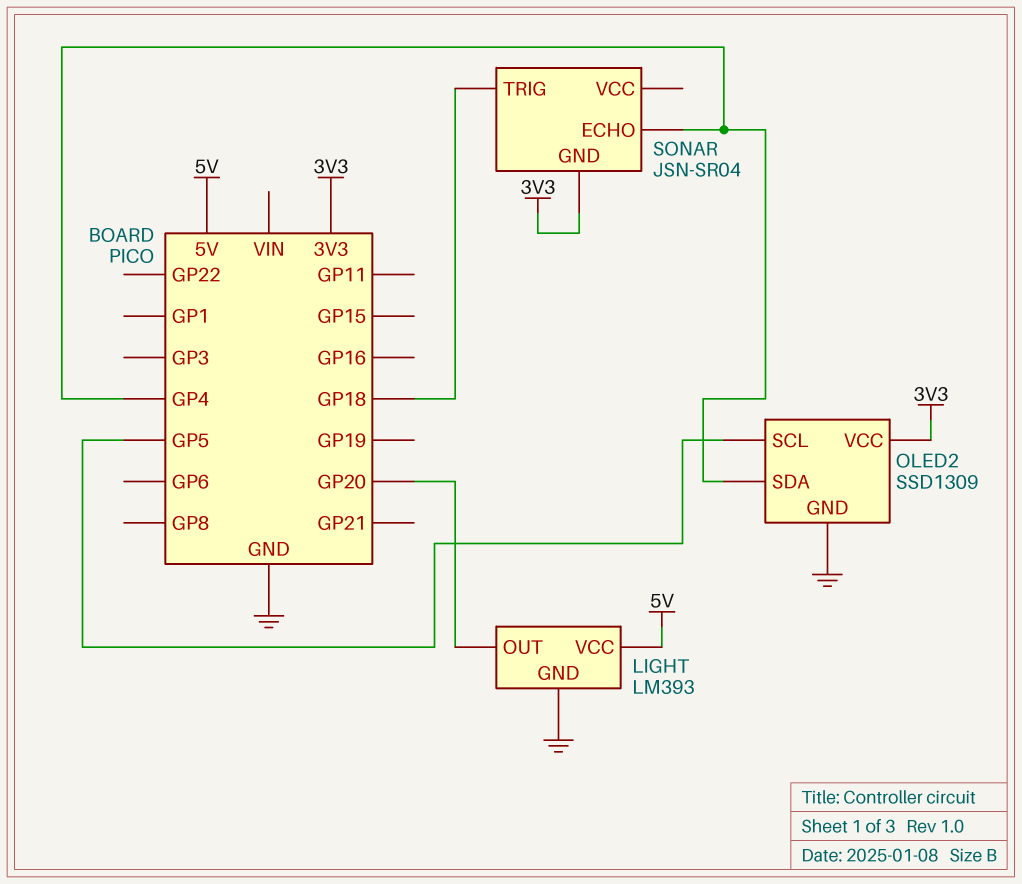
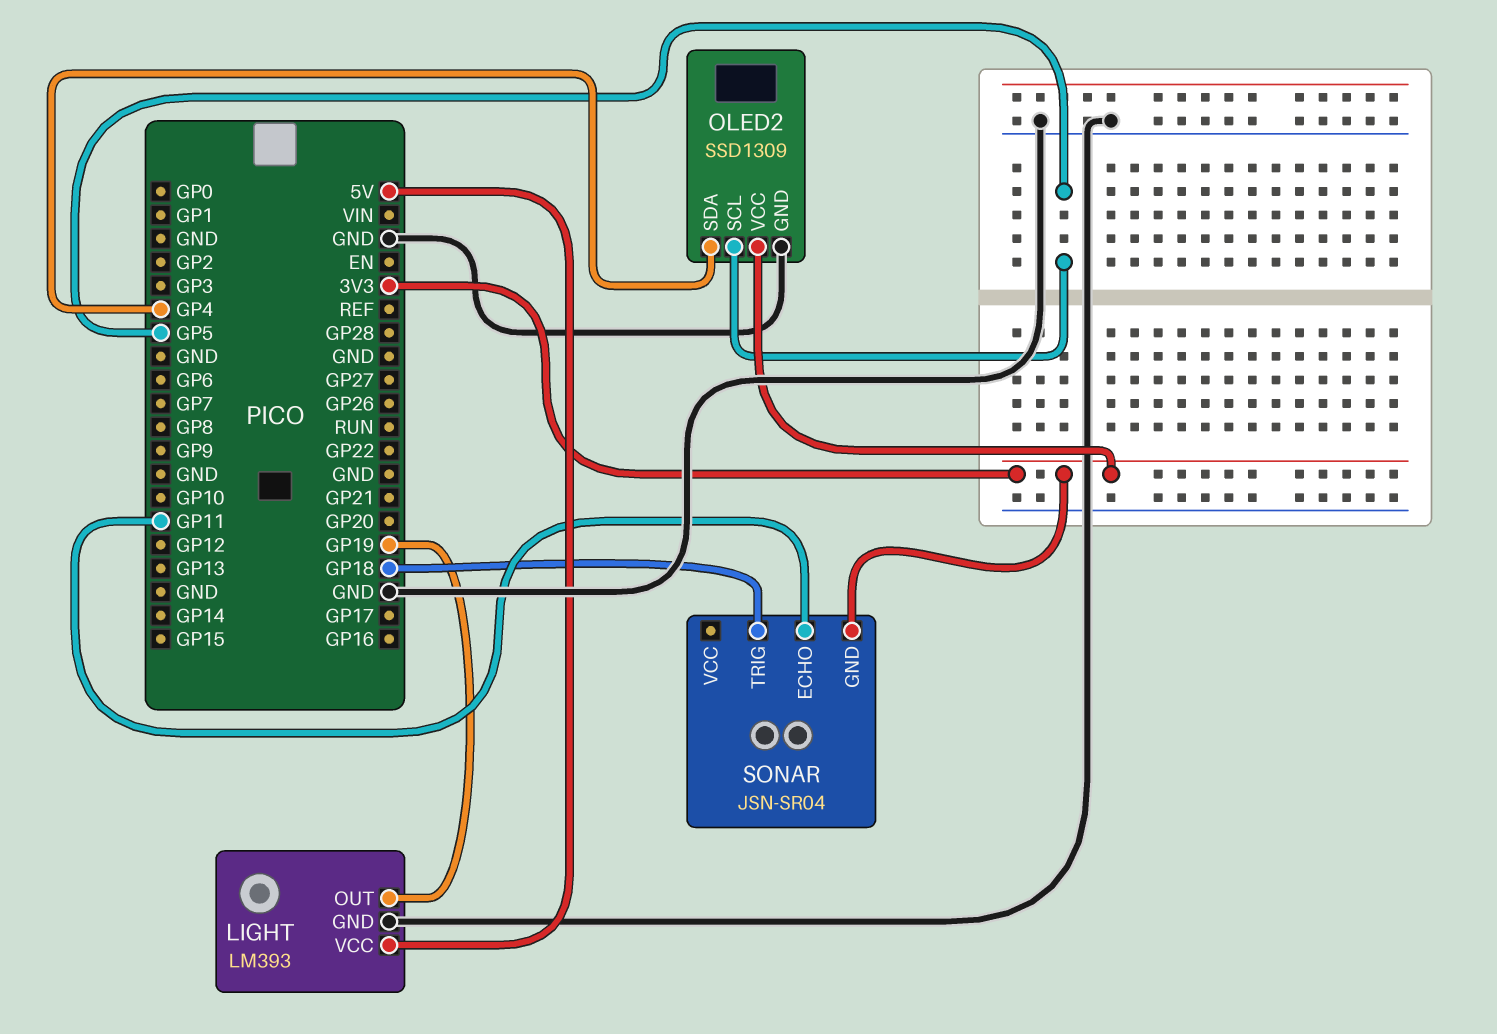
LIGHT pin OUT: GP20 -> GP19
SONAR pin ECHO: GP4 -> GP11

